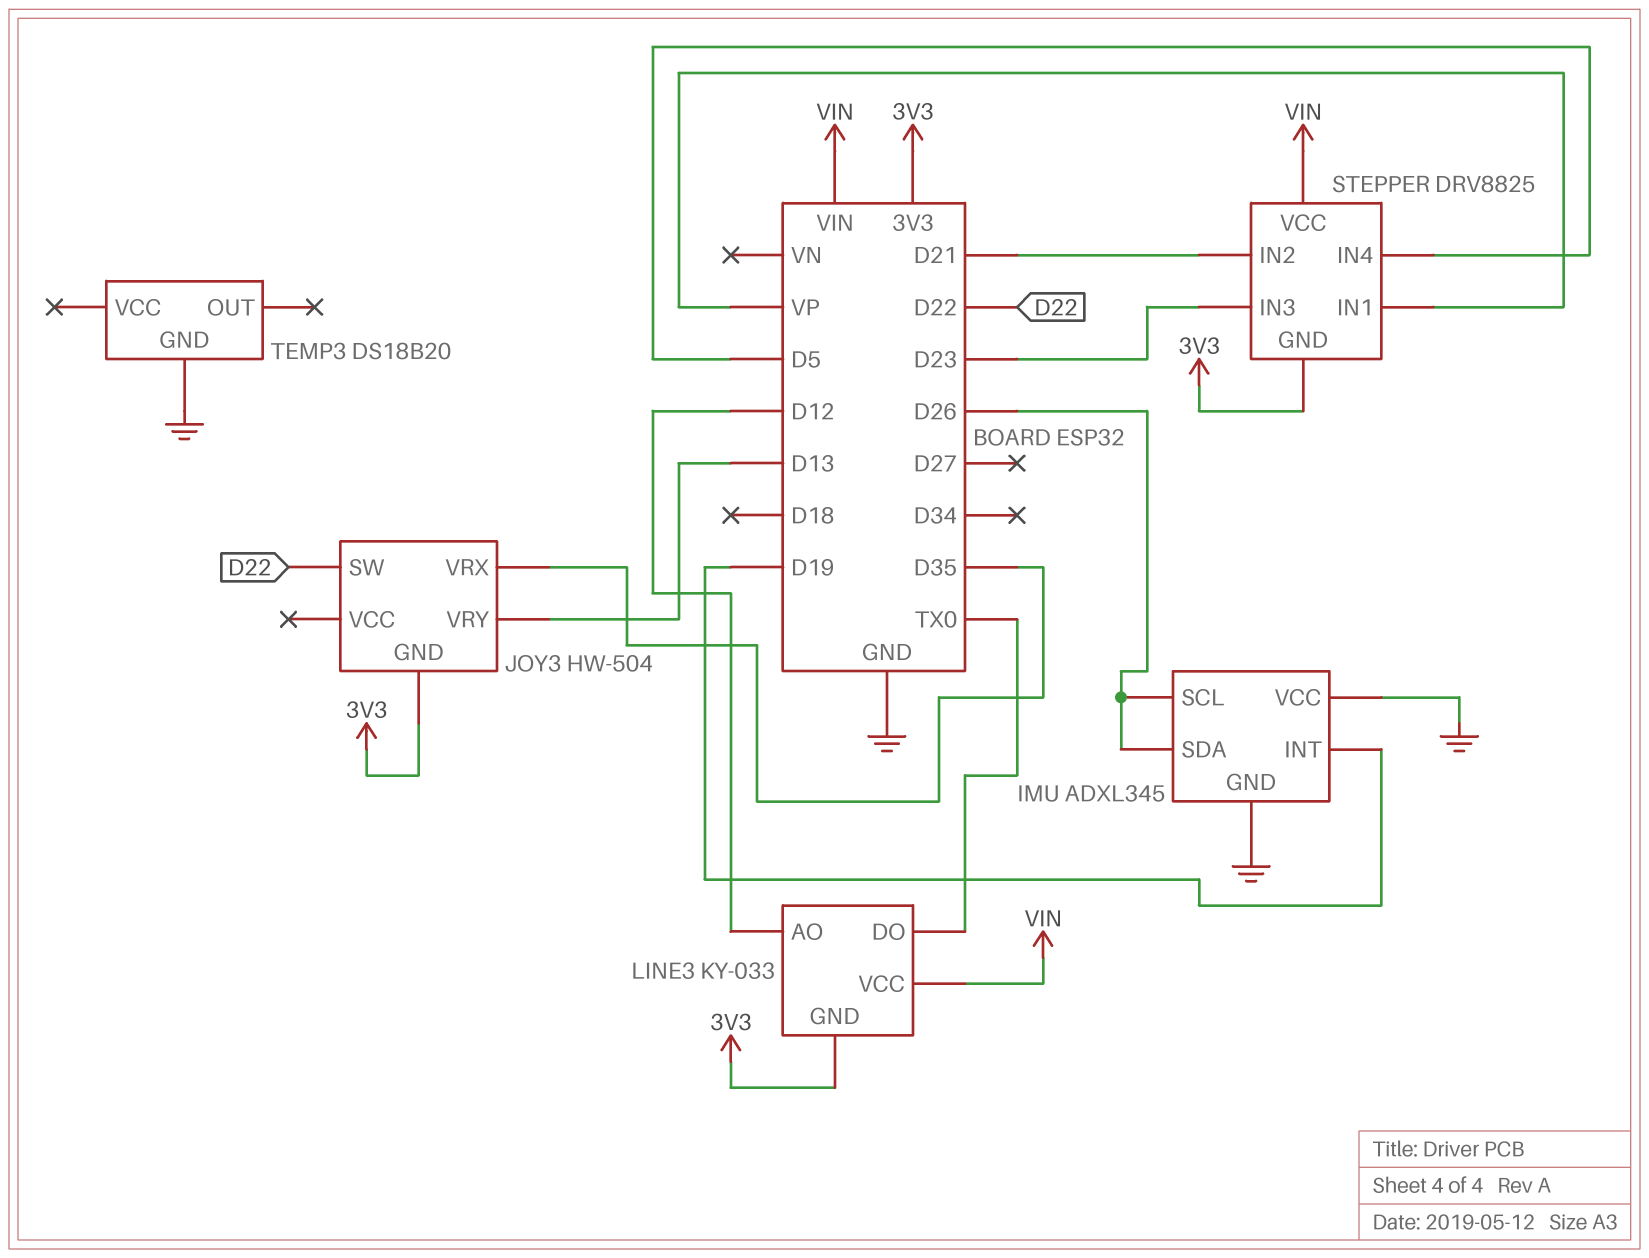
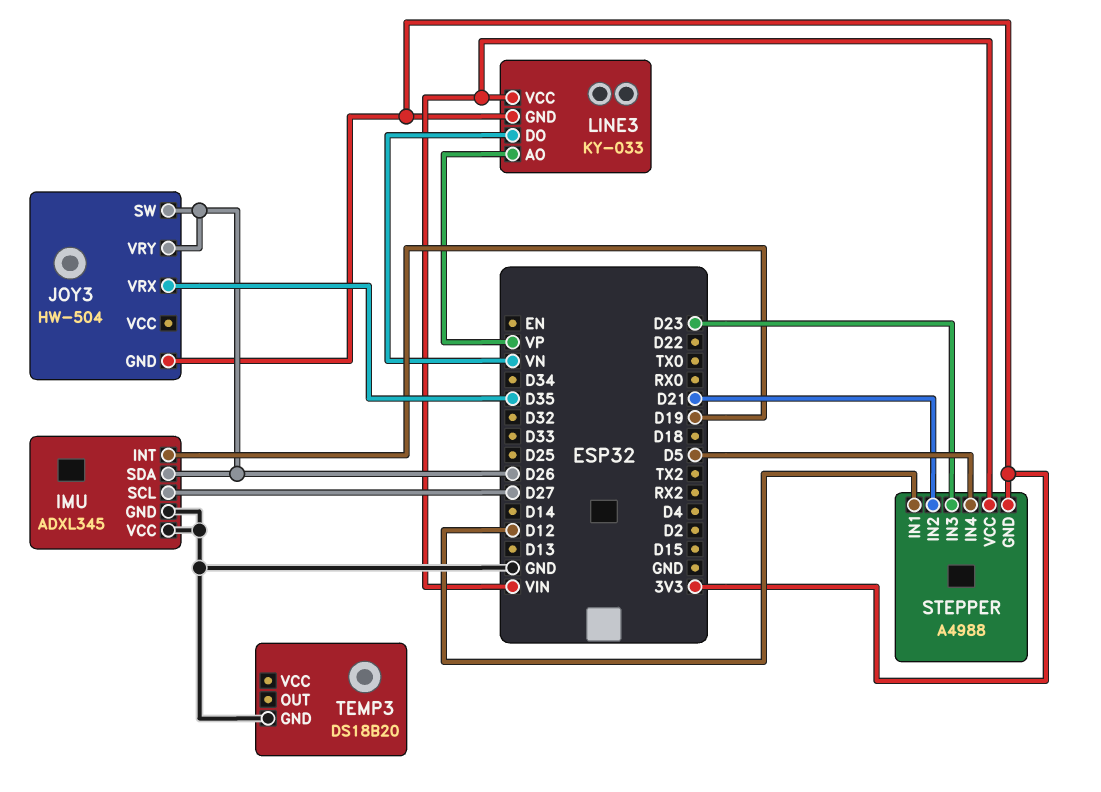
IMU pin SCL: D26 -> D27
JOY3 pin SW: D22 -> D26
JOY3 pin VRY: D13 -> D26
LINE3 pin AO: D12 -> VP
LINE3 pin DO: TX0 -> VN
STEPPER: DRV8825 -> A4988
STEPPER pin IN1: VP -> D12

